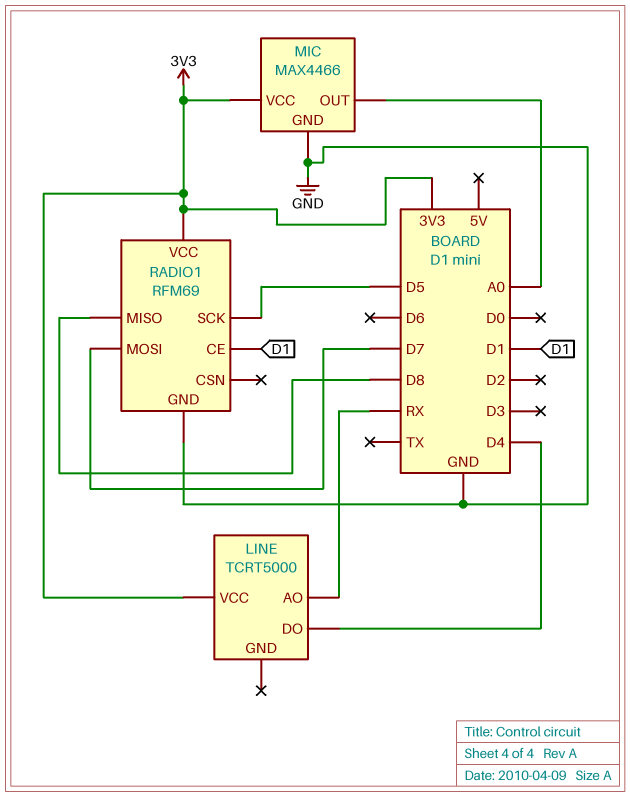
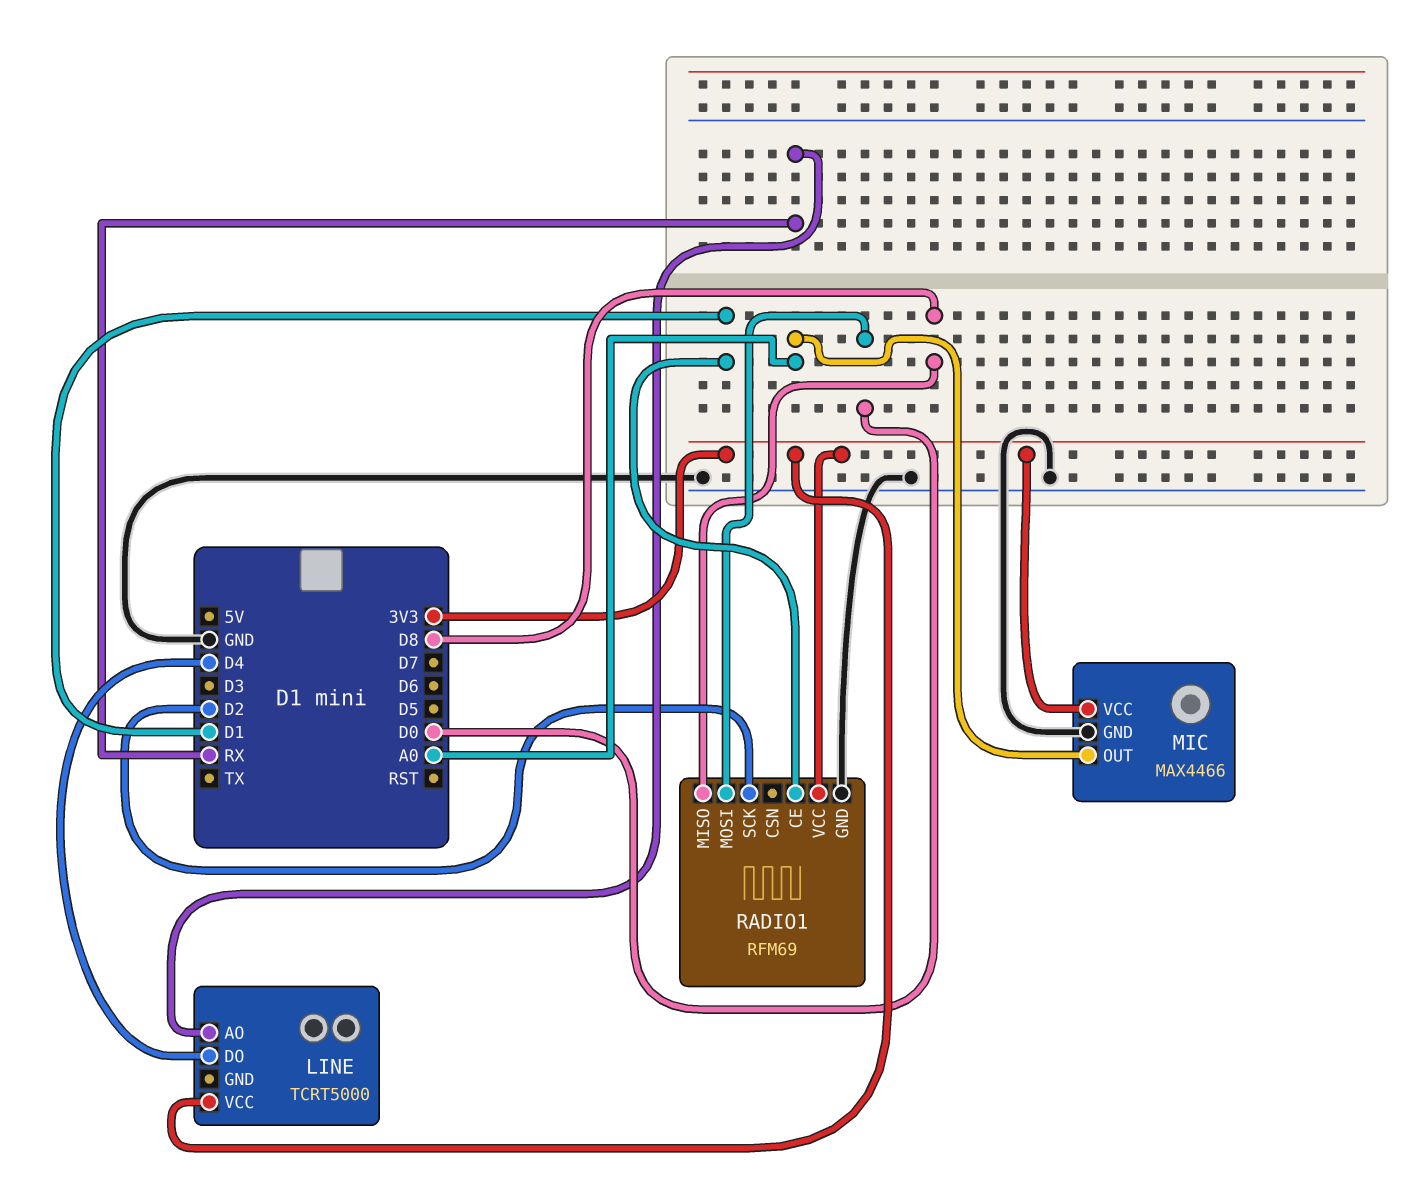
RADIO1 pin MOSI: D7 -> D0
RADIO1 pin SCK: D5 -> D2

